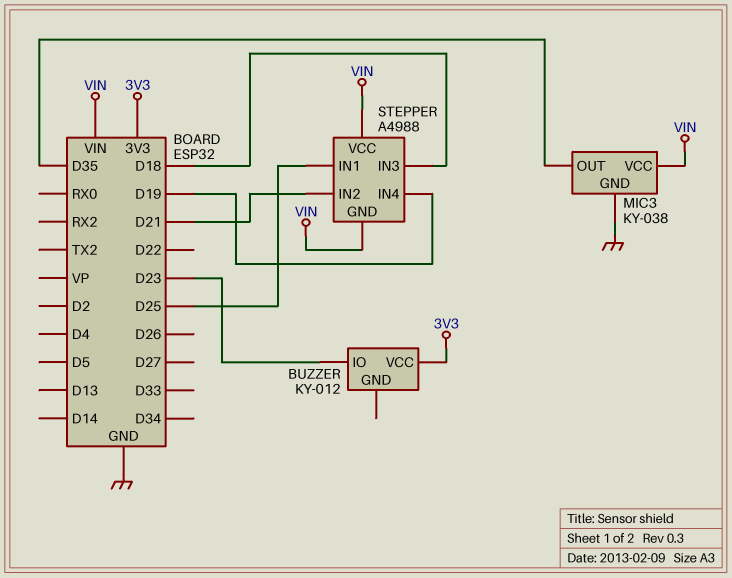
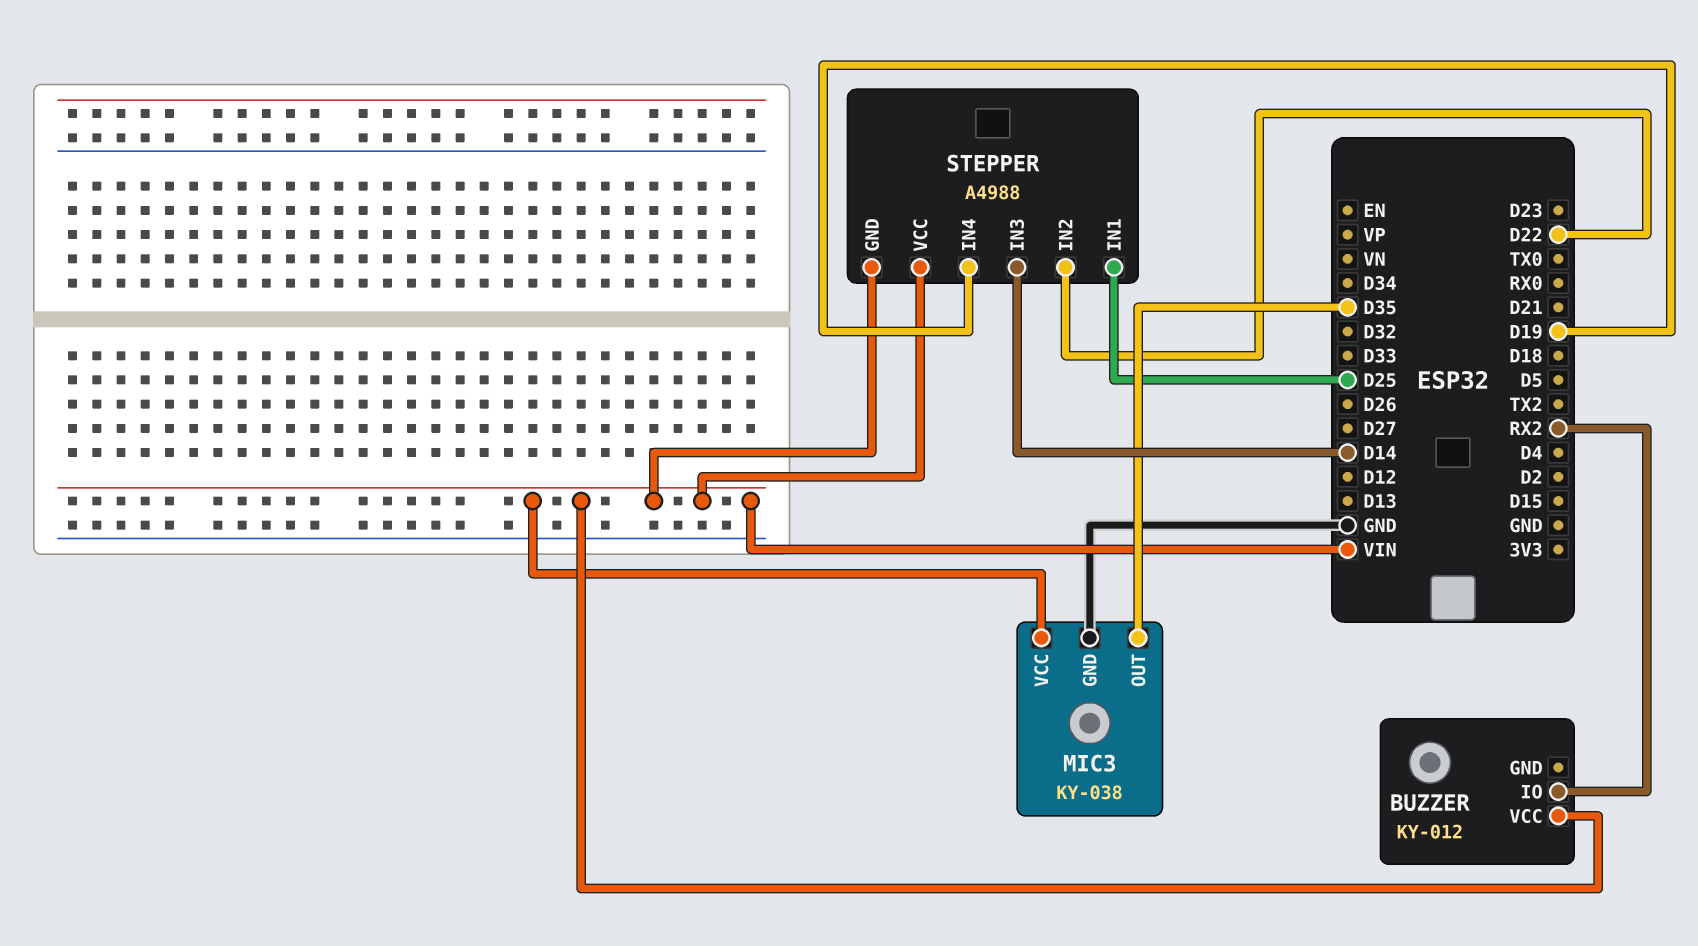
BUZZER pin IO: D23 -> RX2
BUZZER pin VCC: 3V3 -> VIN
STEPPER pin IN2: D21 -> D22
STEPPER pin IN3: D18 -> D14

